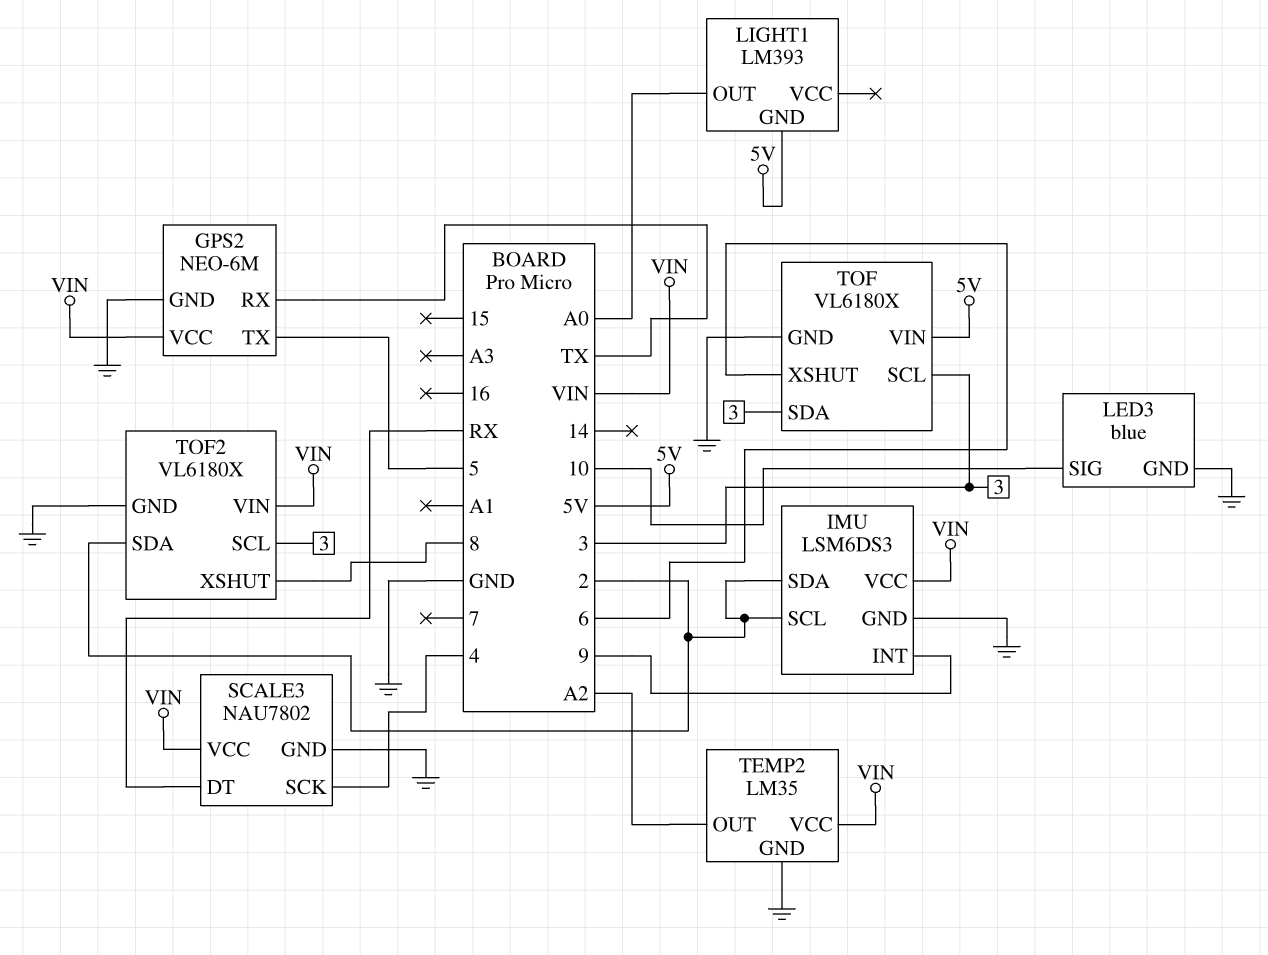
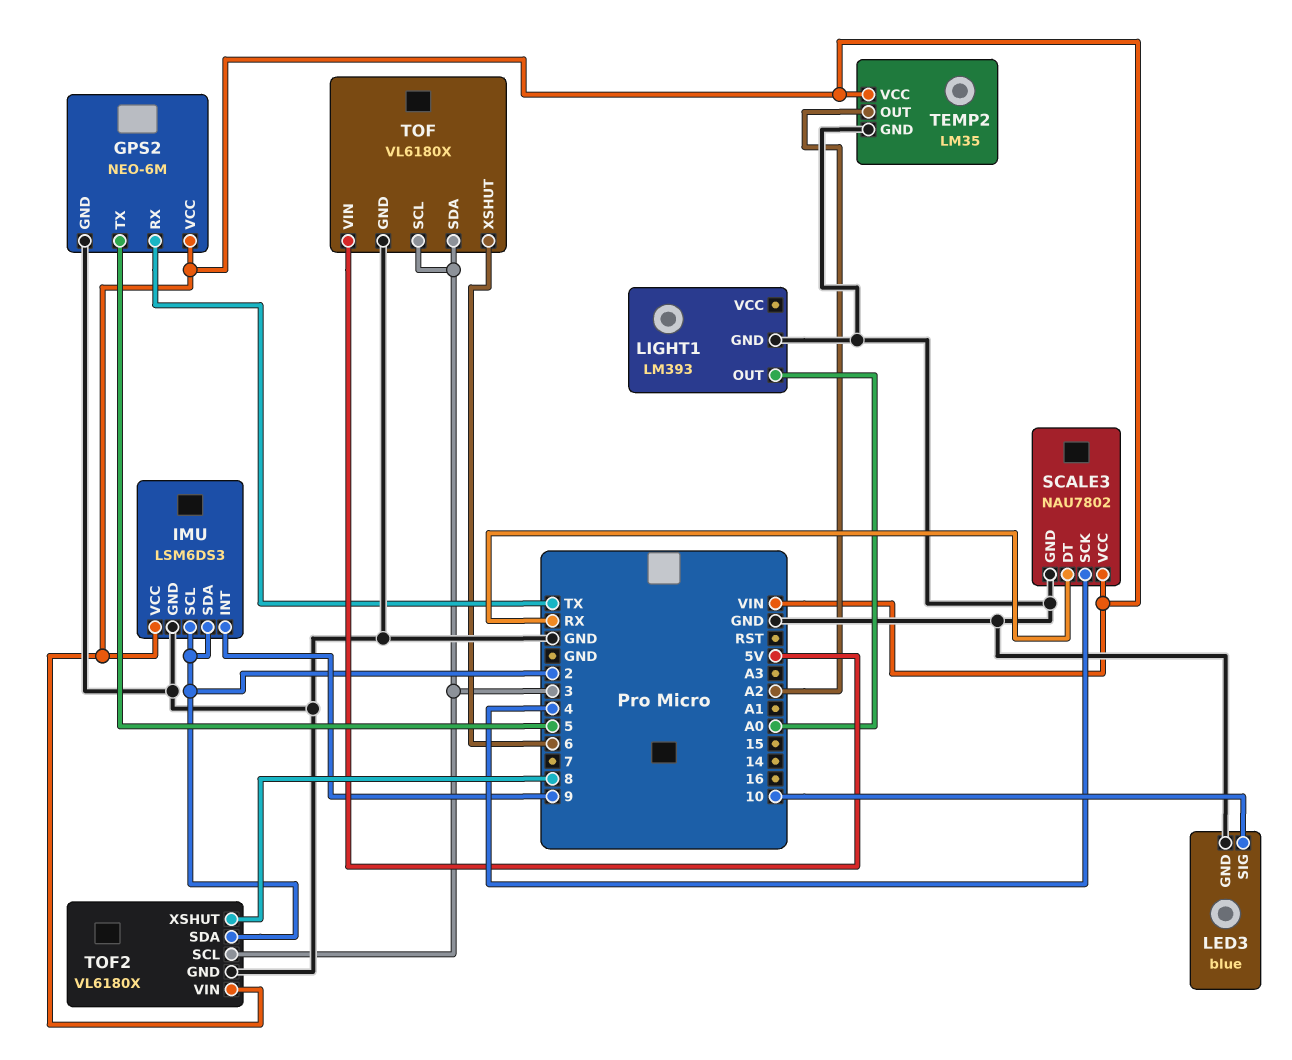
LIGHT1 pin GND: 5V -> GND

